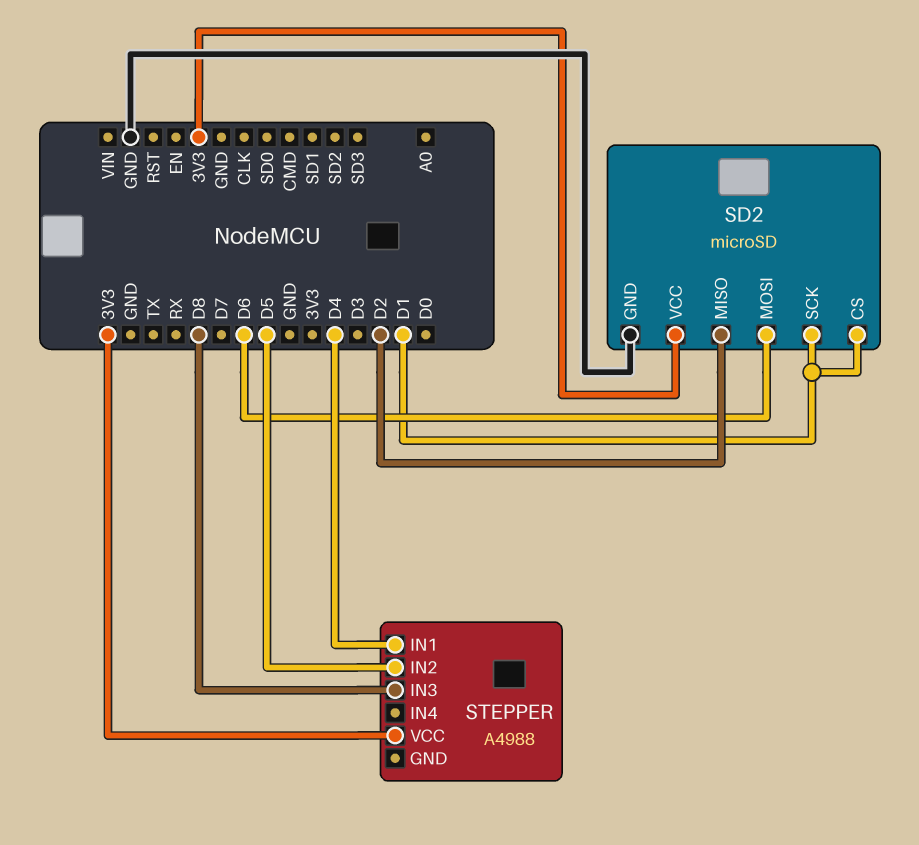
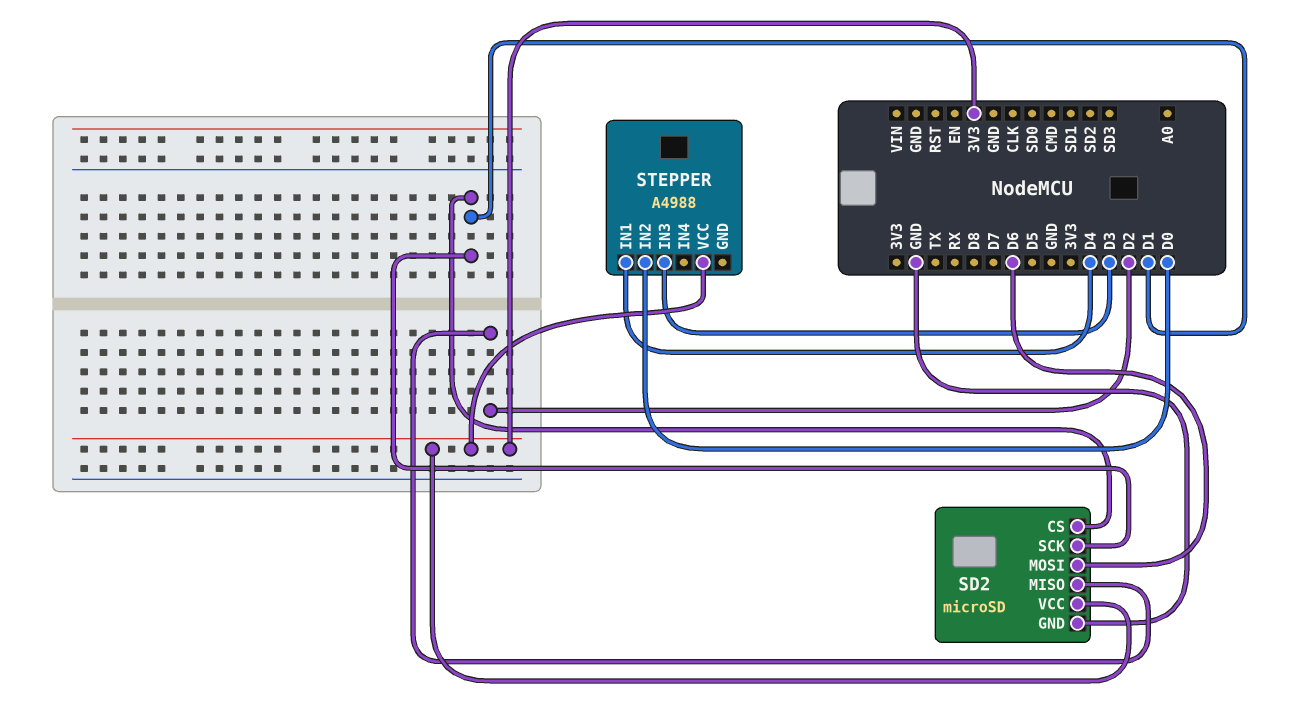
STEPPER pin IN2: D5 -> D0
STEPPER pin IN3: D8 -> D3

